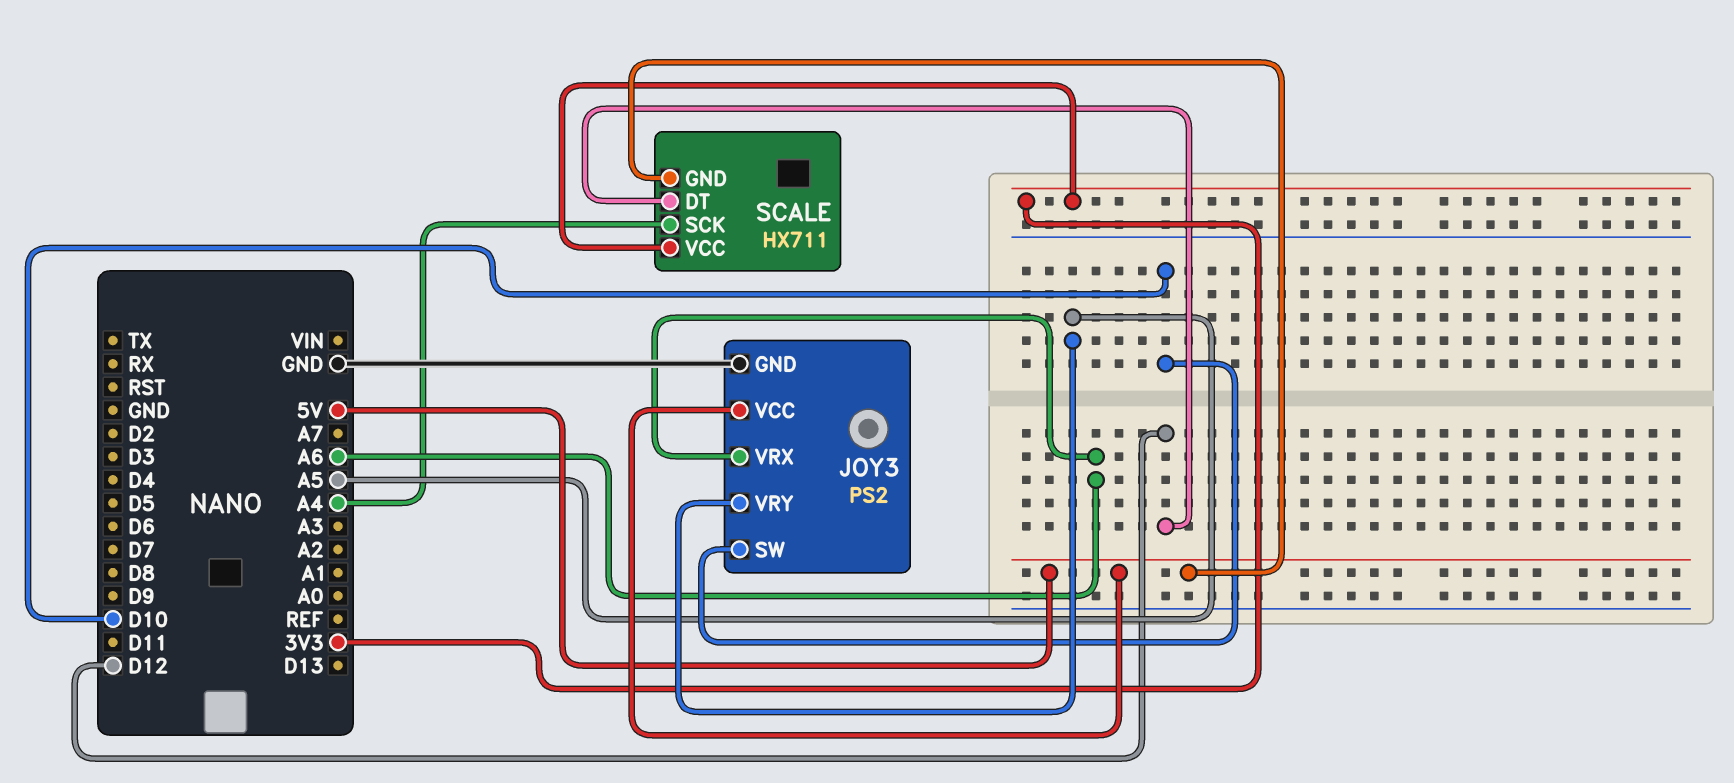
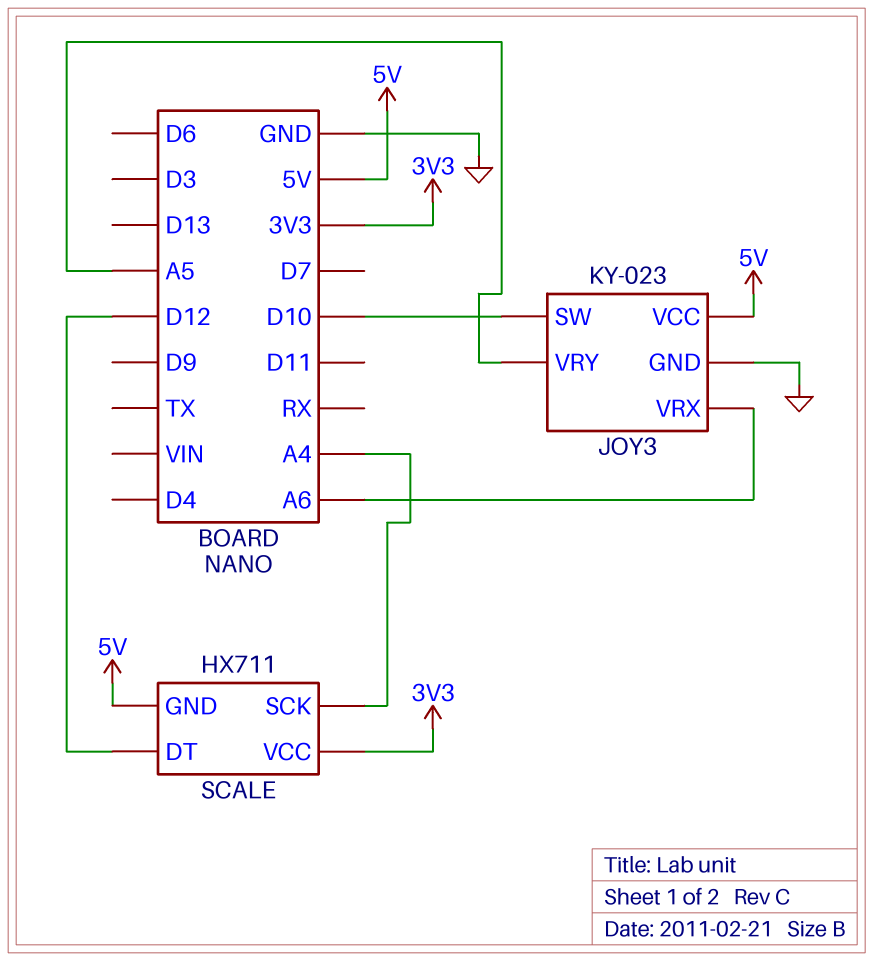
JOY3: PS2 -> KY-023

